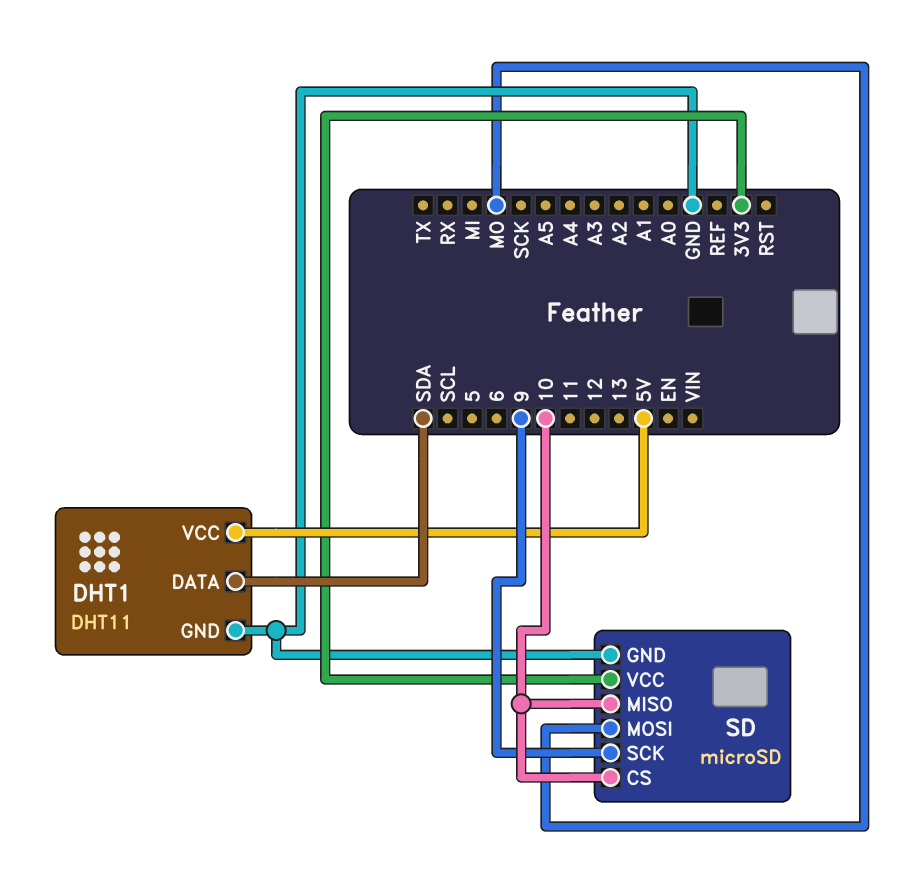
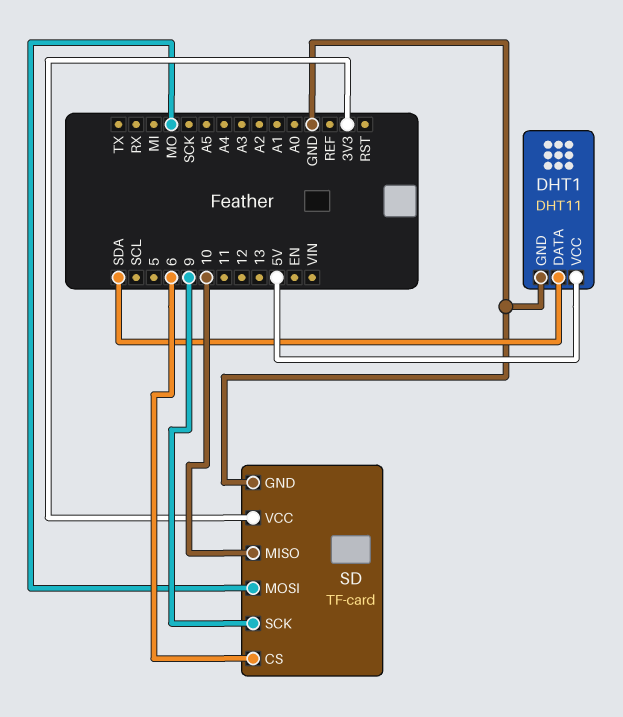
SD: microSD -> TF-card
SD pin CS: 10 -> 6

